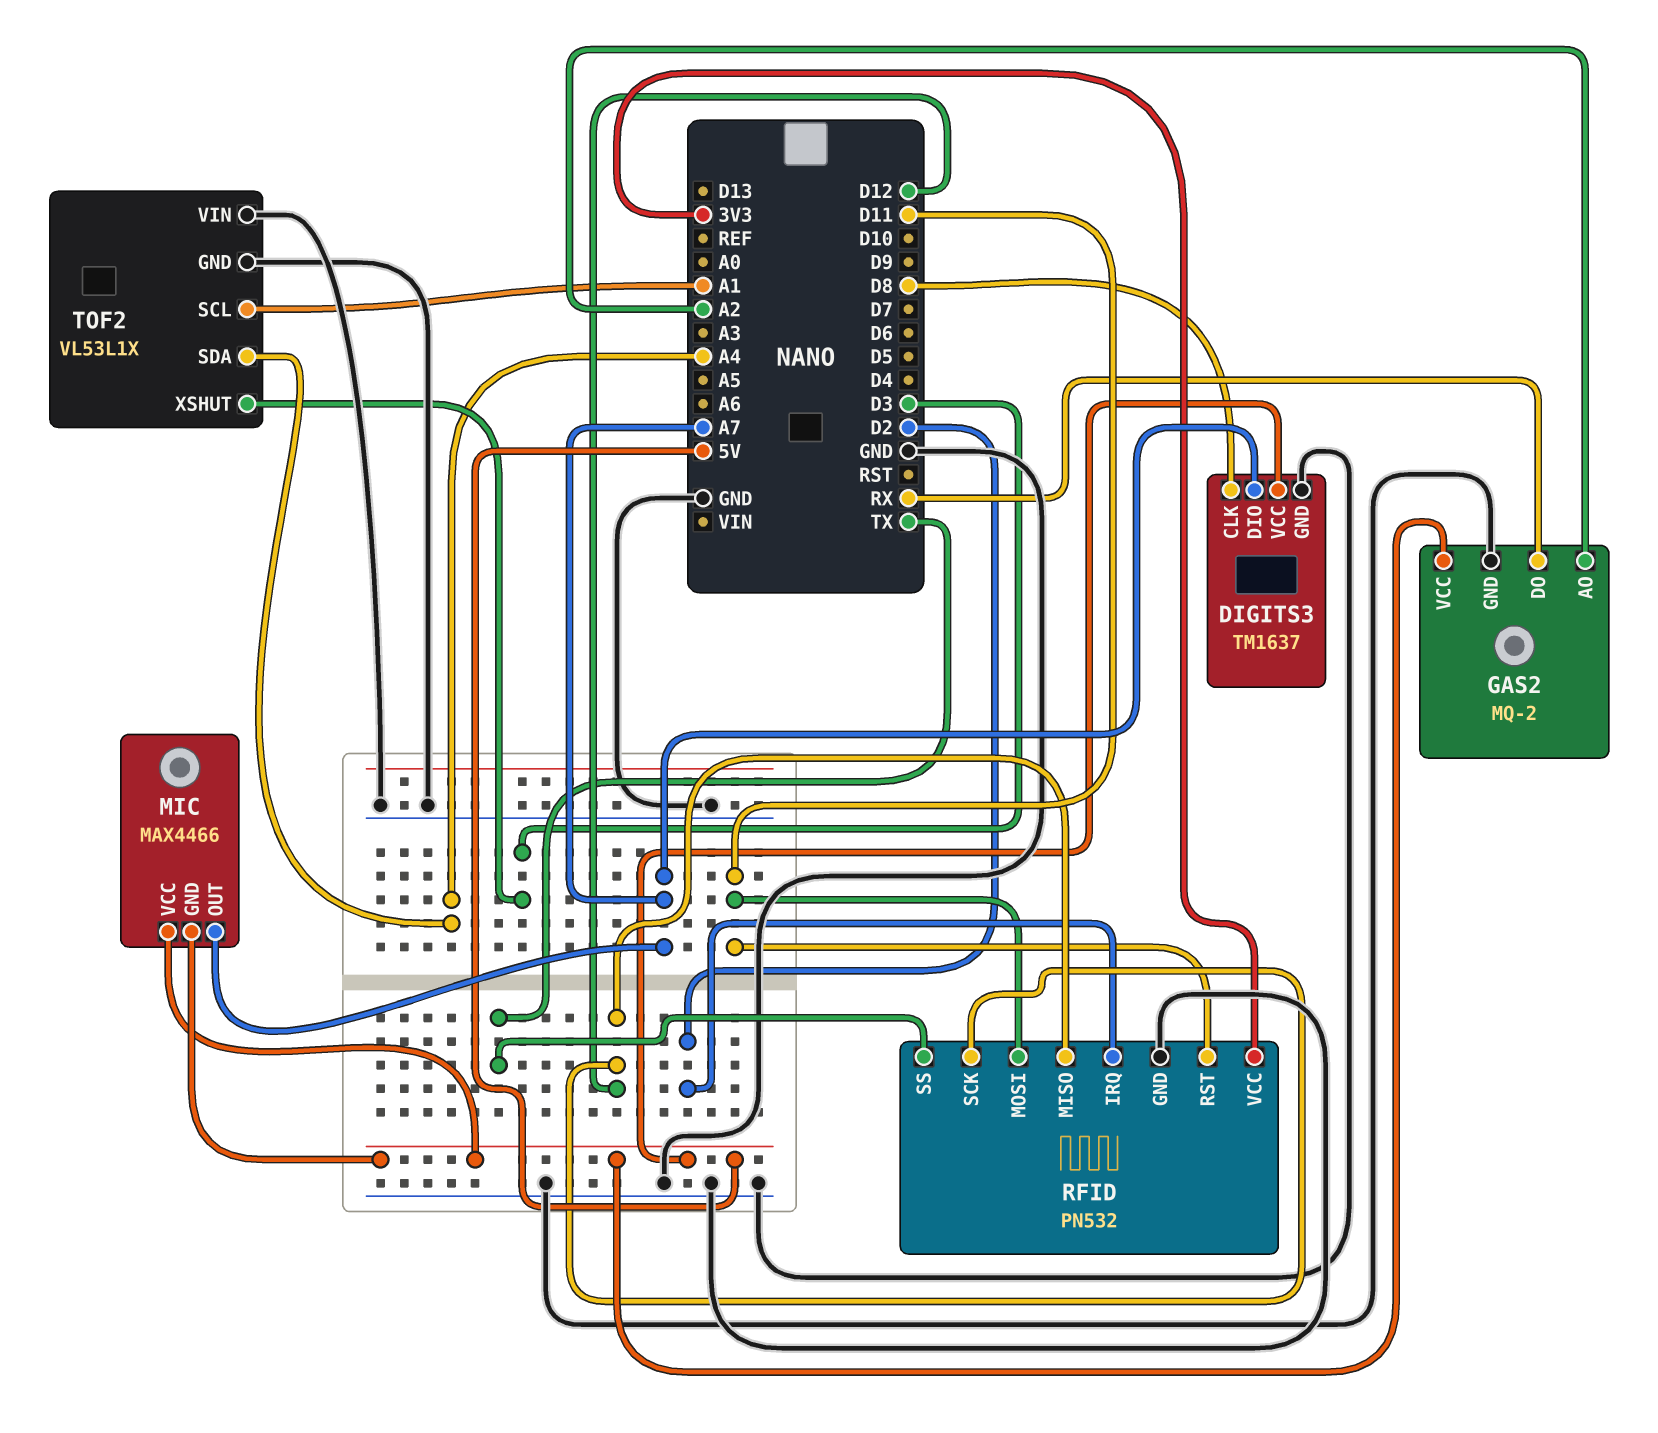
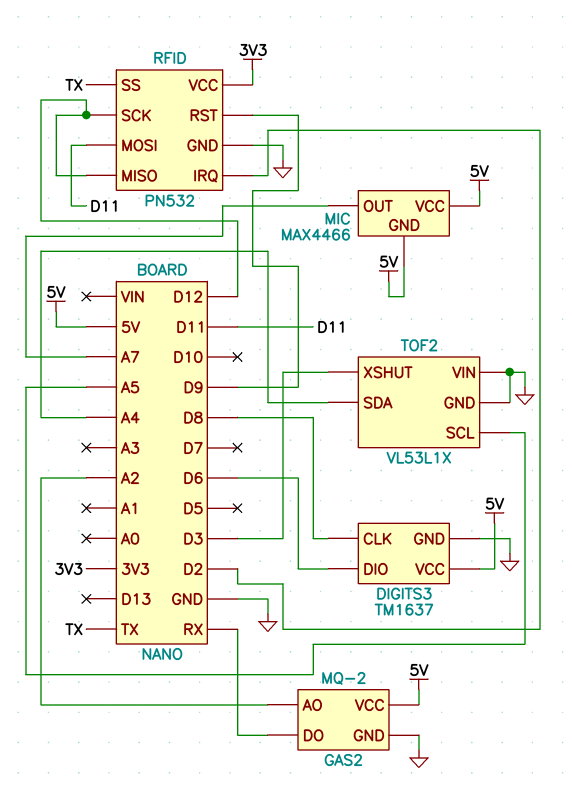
DIGITS3 pin DIO: A7 -> D6
RFID pin RST: D11 -> D9
TOF2 pin SCL: A1 -> A5

